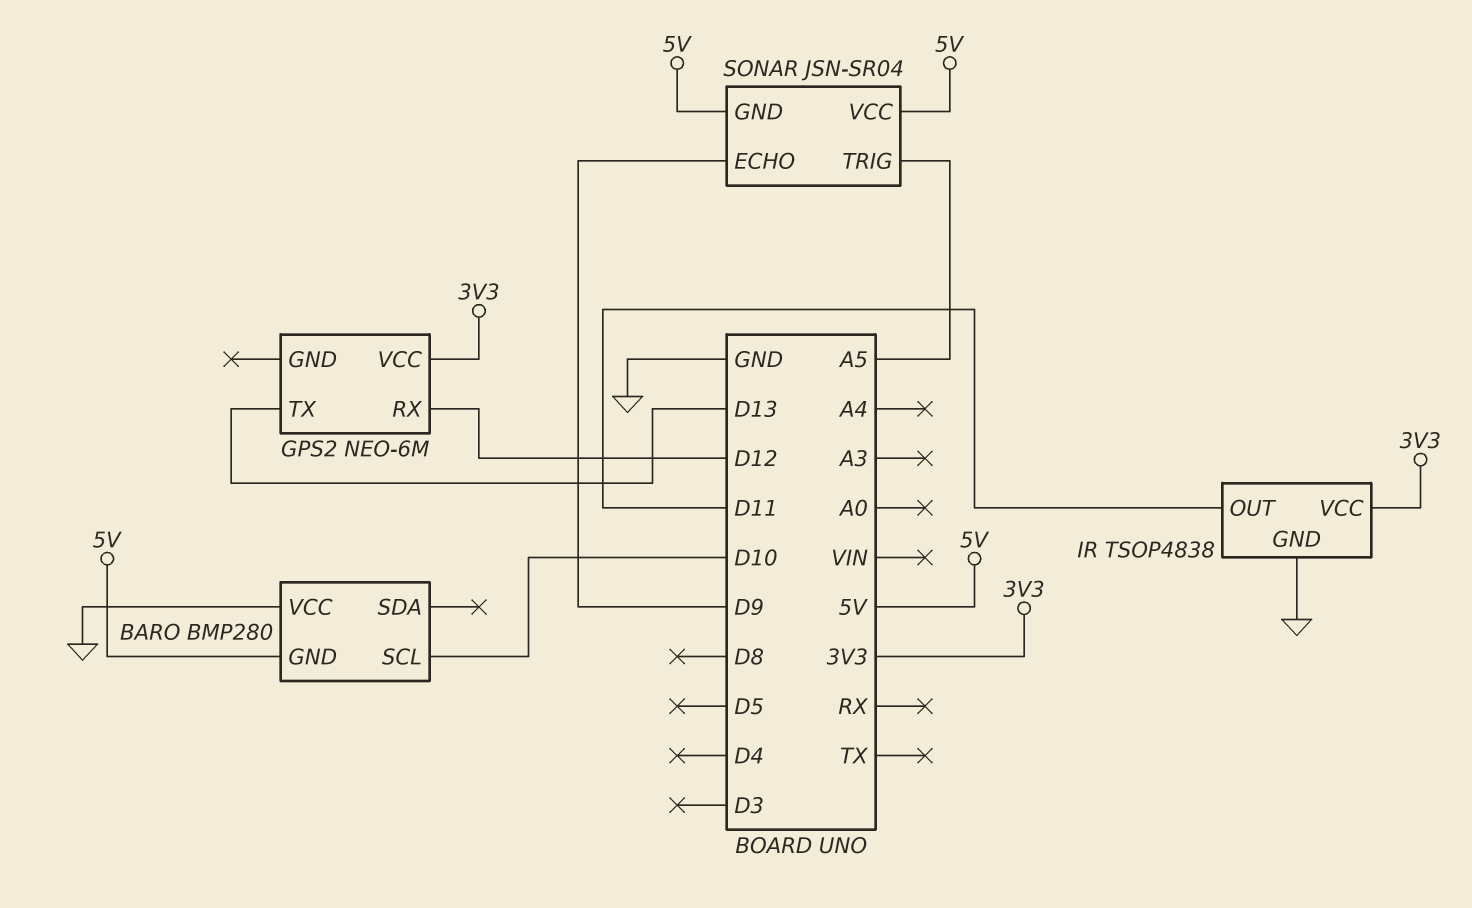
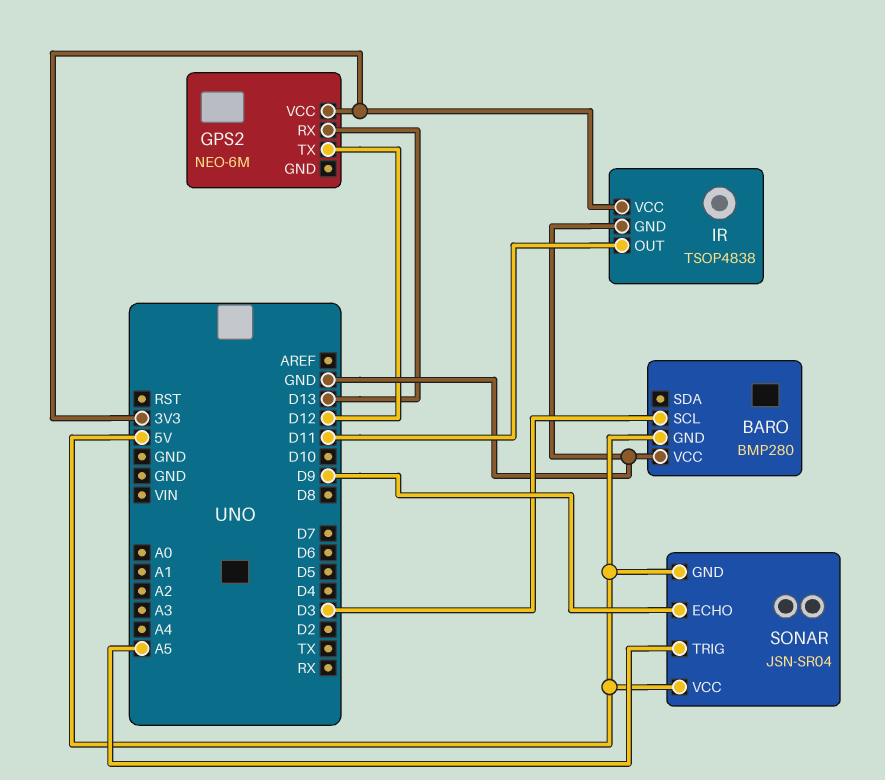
BARO pin SCL: D10 -> D3
GPS2 pin RX: D12 -> D13
GPS2 pin TX: D13 -> D12

